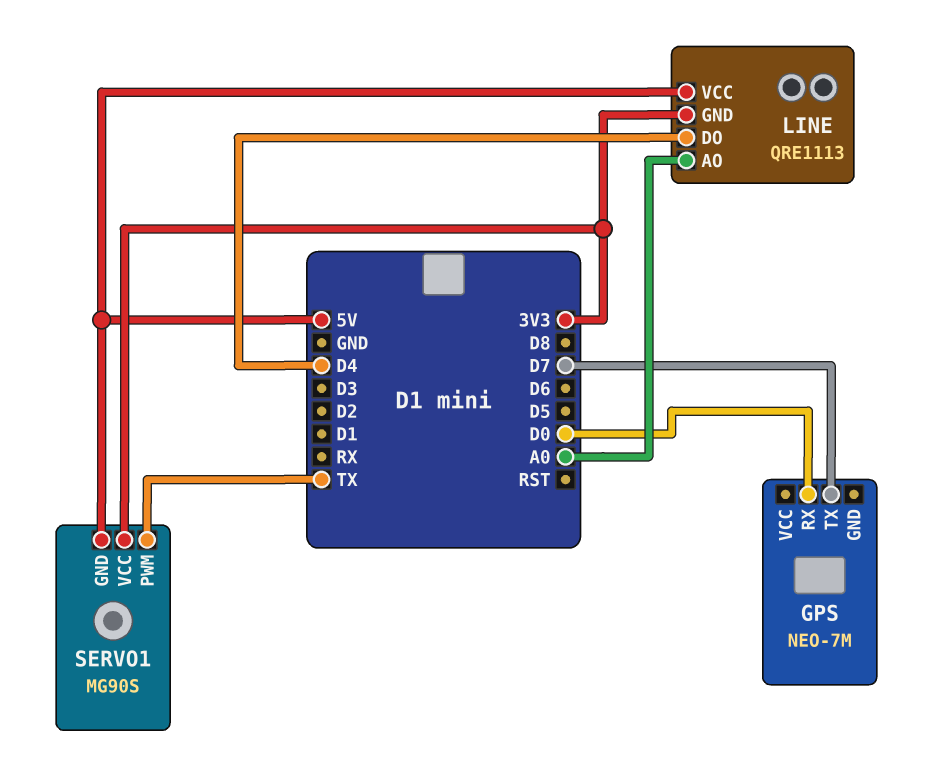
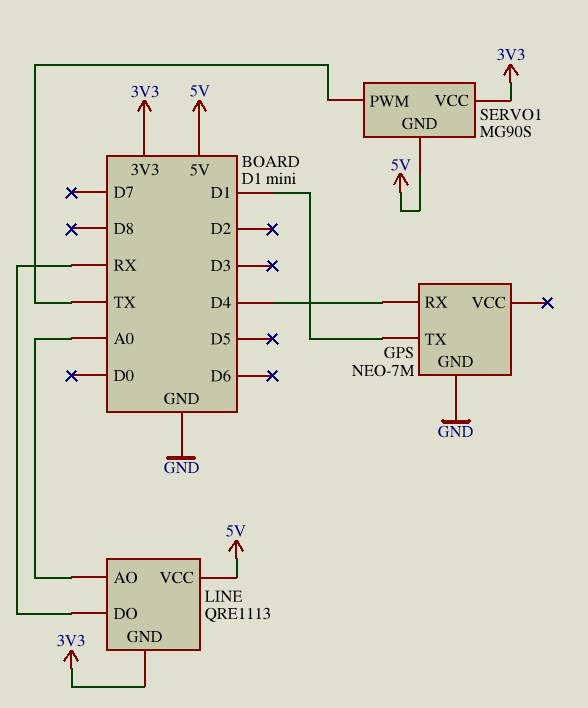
GPS pin GND: none -> GND
GPS pin RX: D0 -> D4
GPS pin TX: D7 -> D1
LINE pin DO: D4 -> RX

